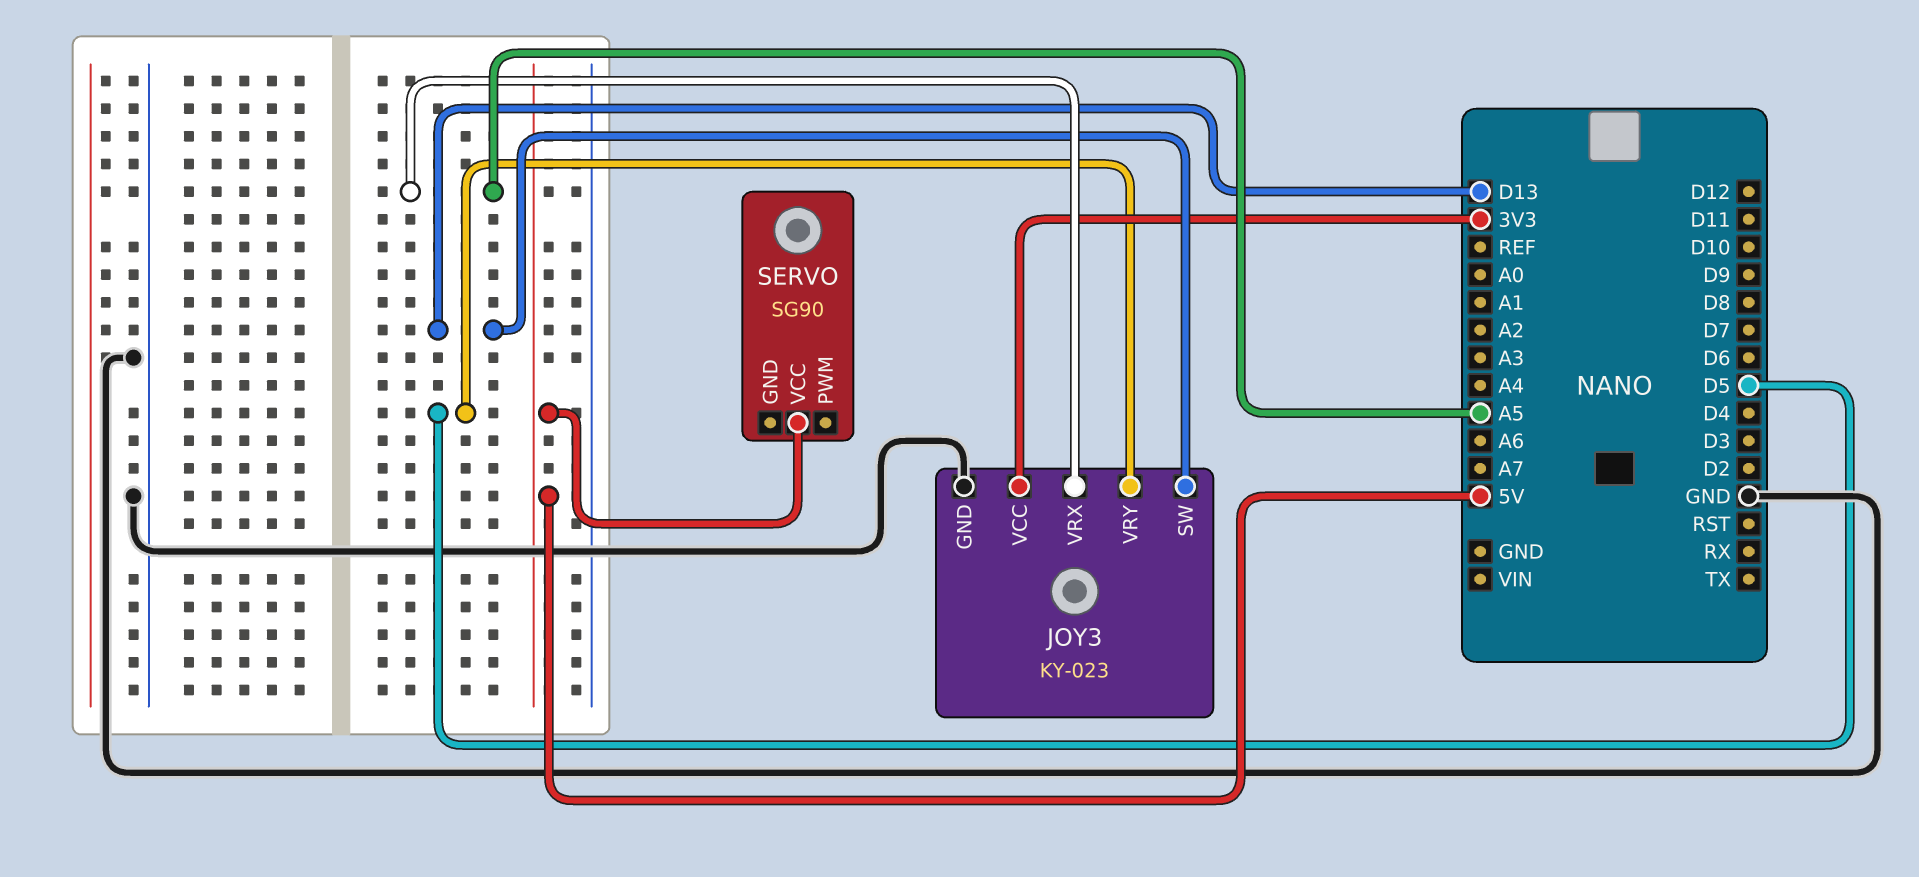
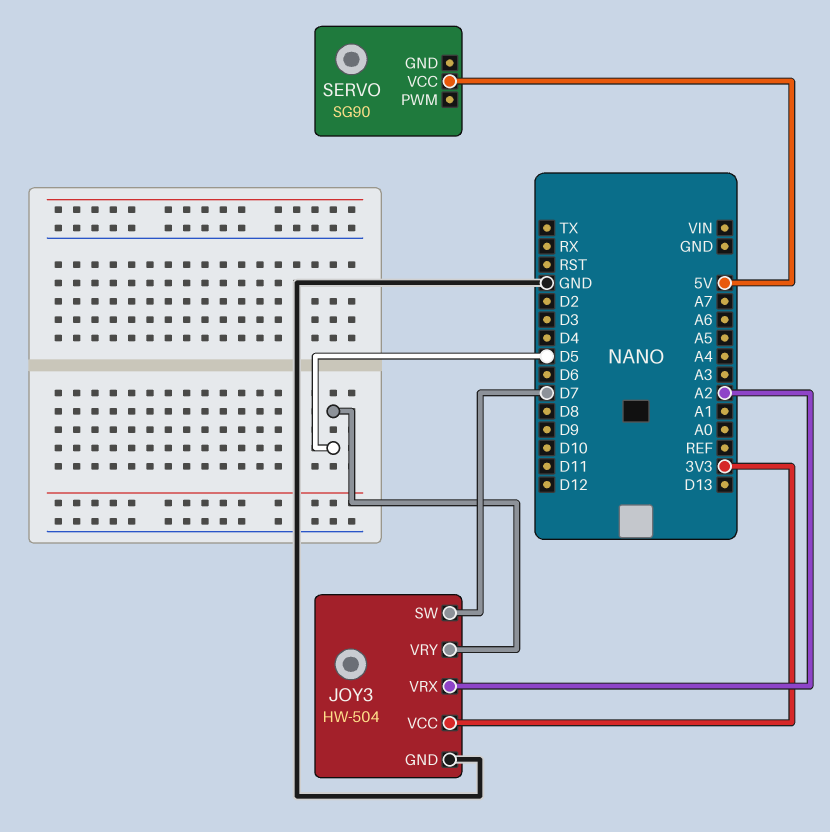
JOY3: KY-023 -> HW-504
JOY3 pin SW: D13 -> D7
JOY3 pin VRX: A5 -> A2

